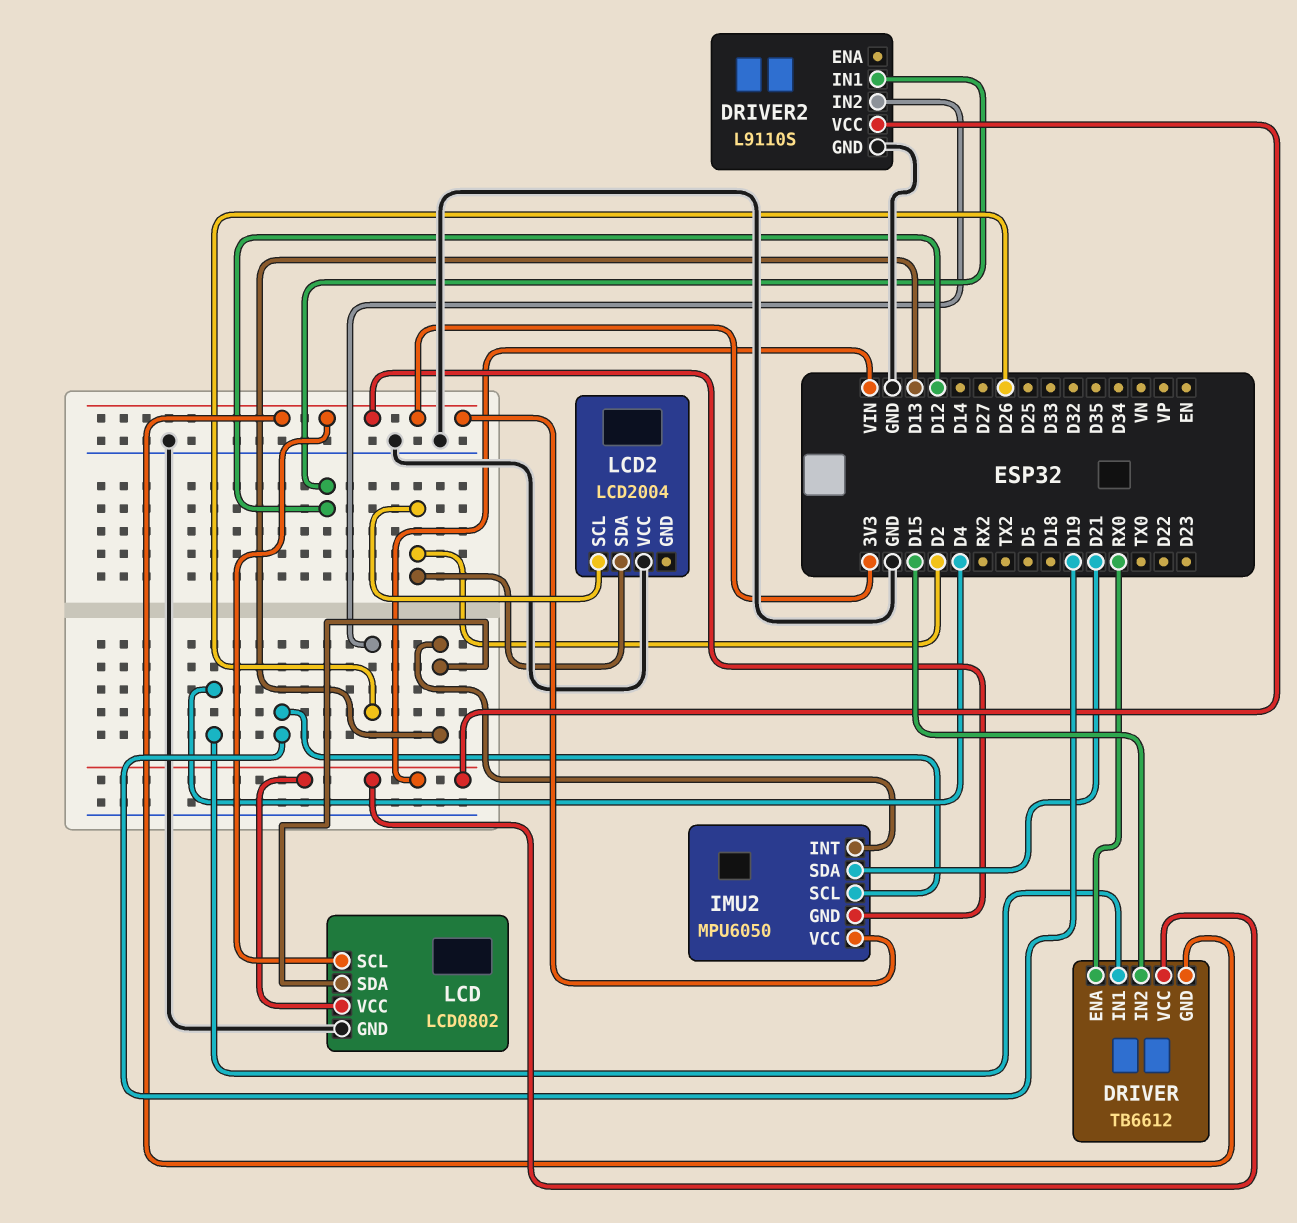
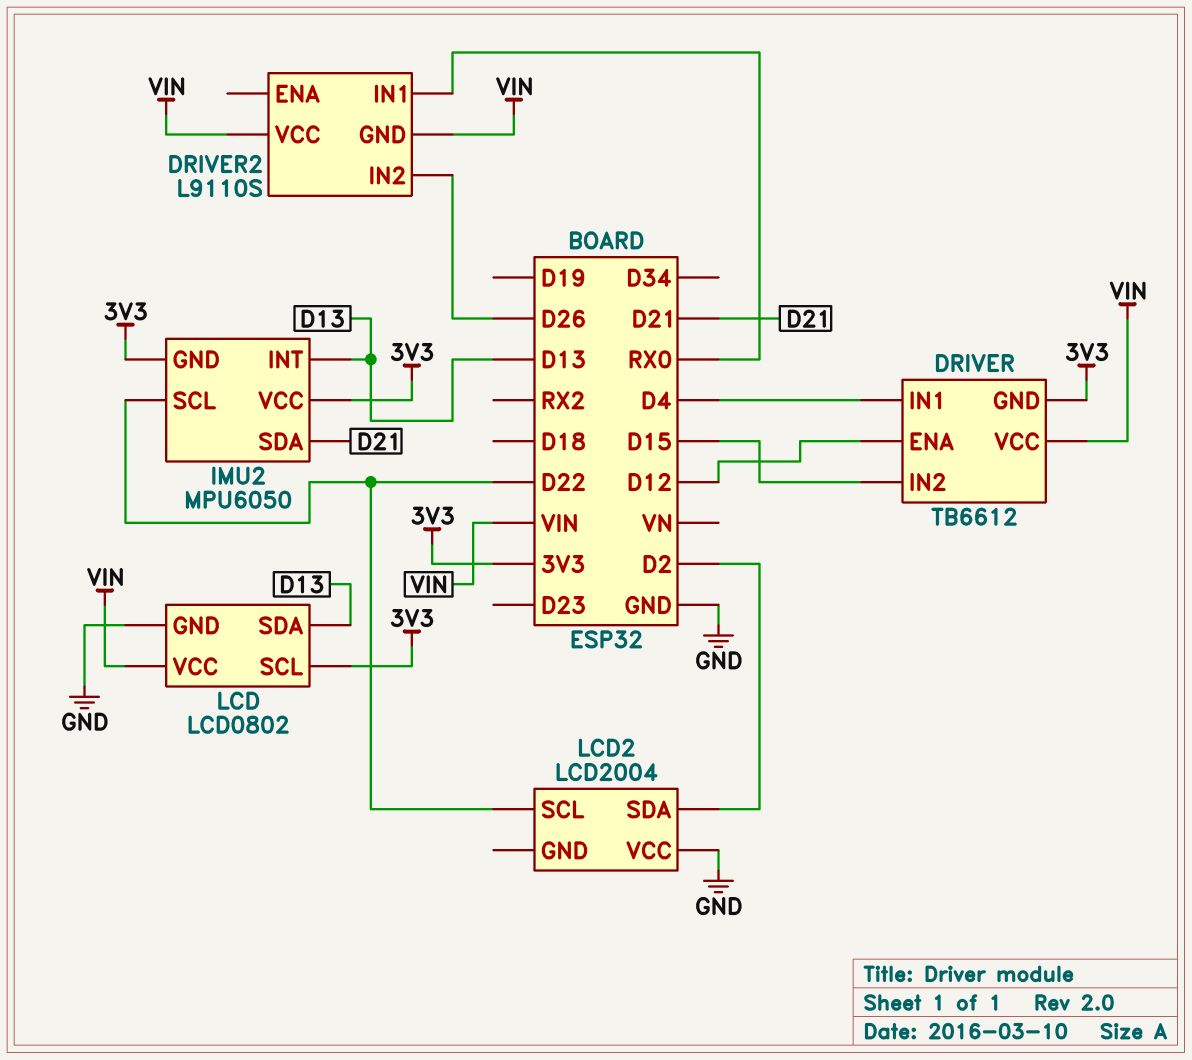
DRIVER pin ENA: RX0 -> D12
DRIVER2 pin GND: GND -> VIN
DRIVER2 pin IN1: D12 -> RX0
IMU2 pin SCL: D19 -> D22
LCD2 pin SCL: D2 -> D22

